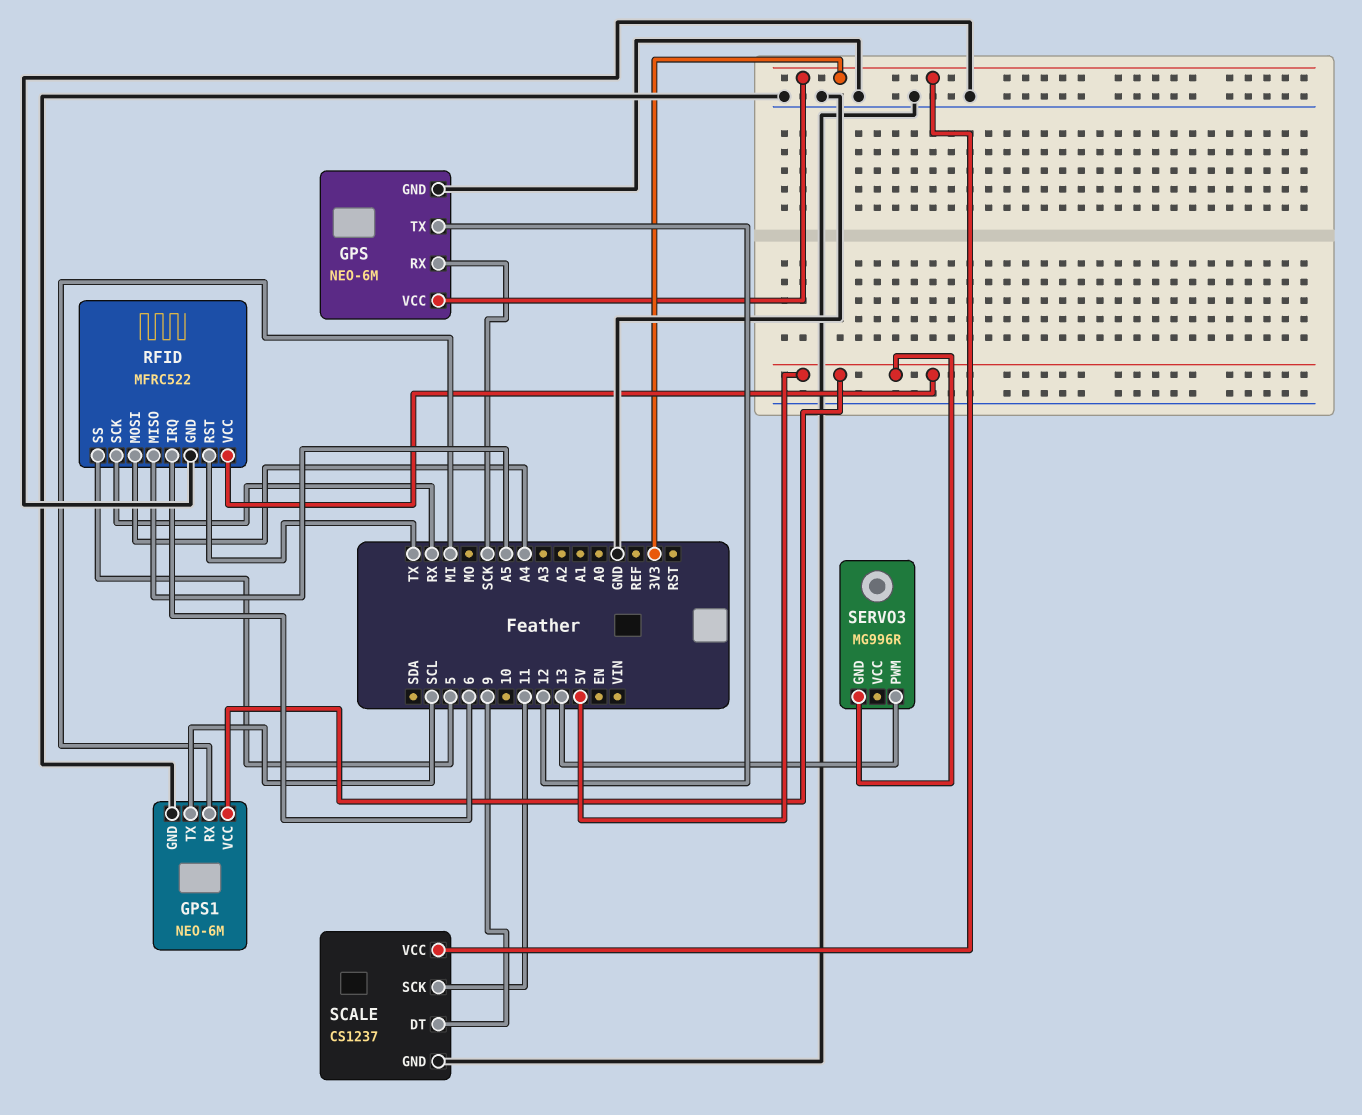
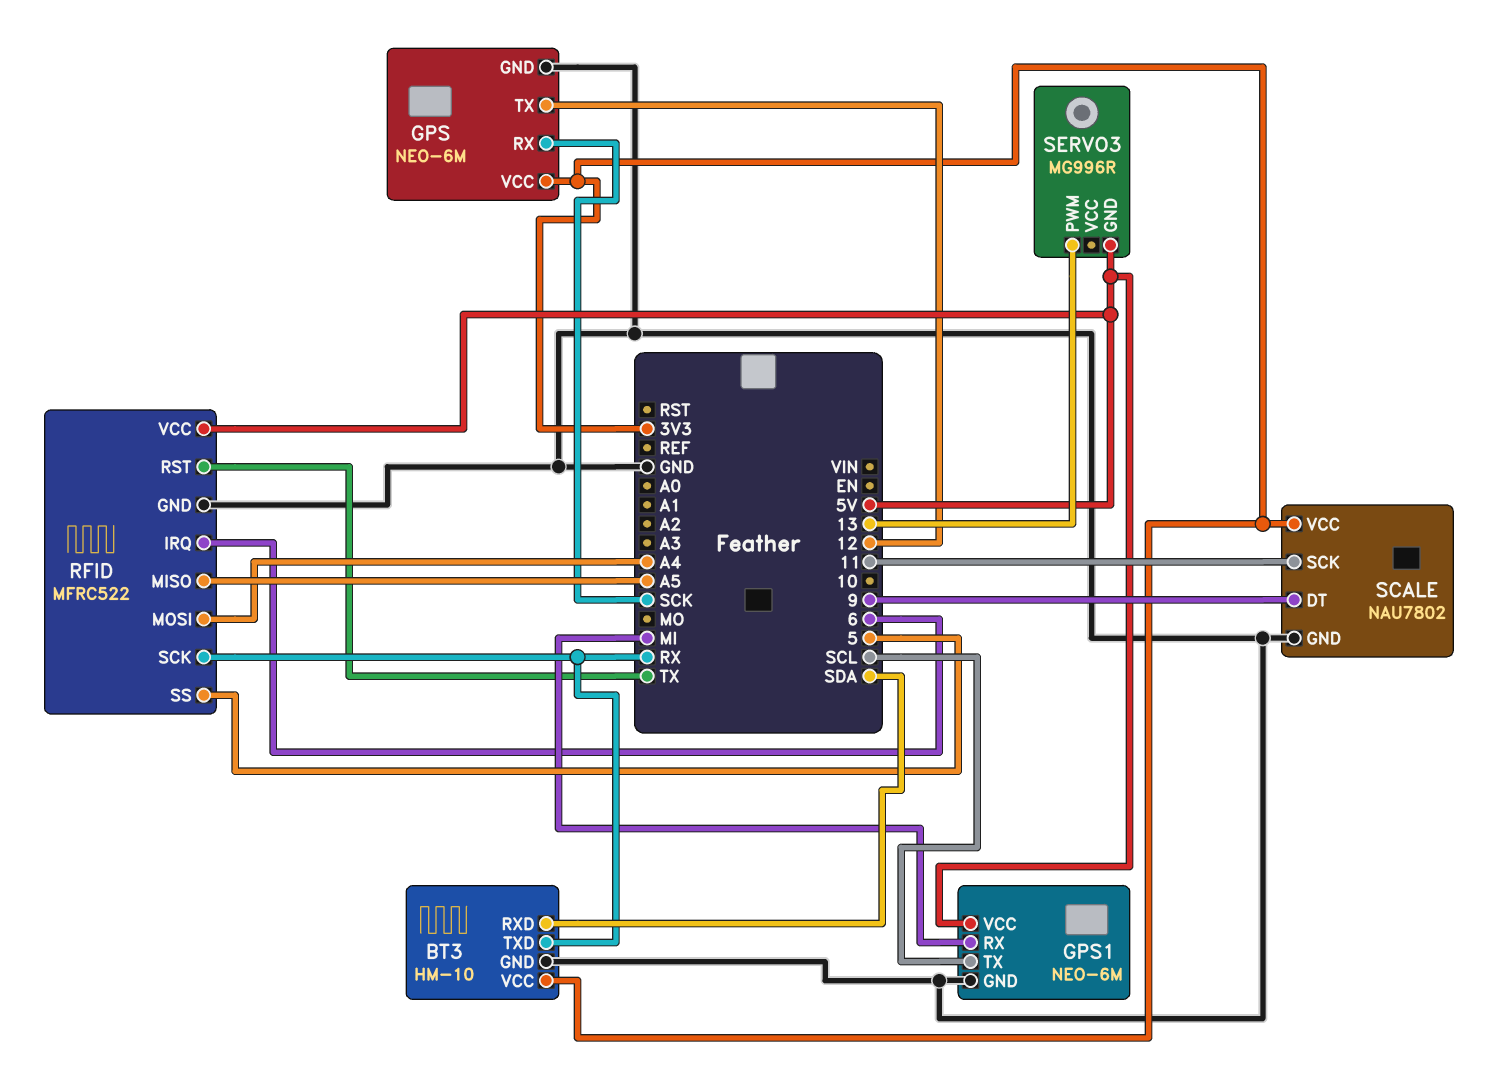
BT3: none -> HM-10
BT3 pin GND: none -> GND
BT3 pin RXD: none -> SDA
BT3 pin TXD: none -> RX
BT3 pin VCC: none -> 3V3
SCALE: CS1237 -> NAU7802

